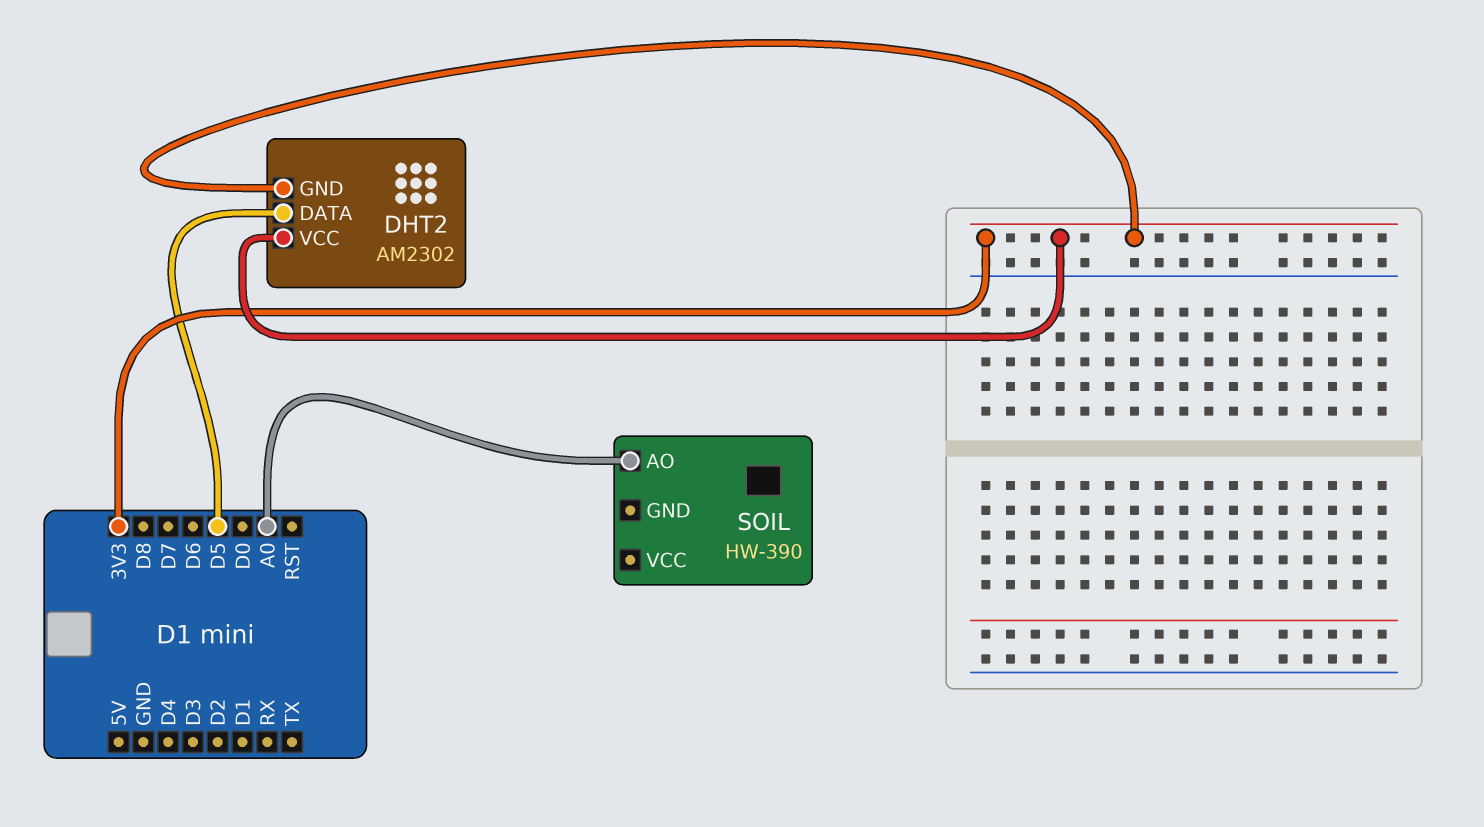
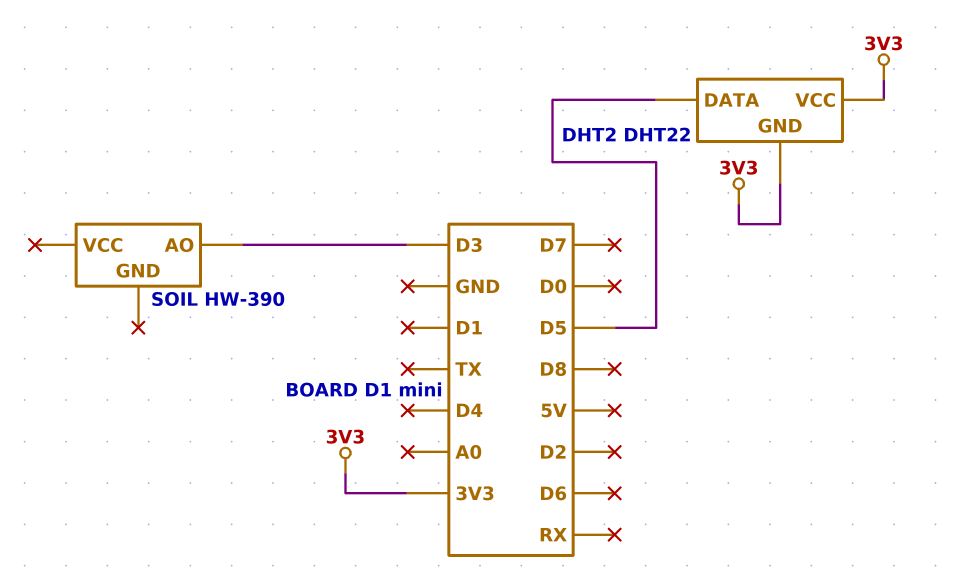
DHT2: AM2302 -> DHT22
SOIL pin AO: A0 -> D3

